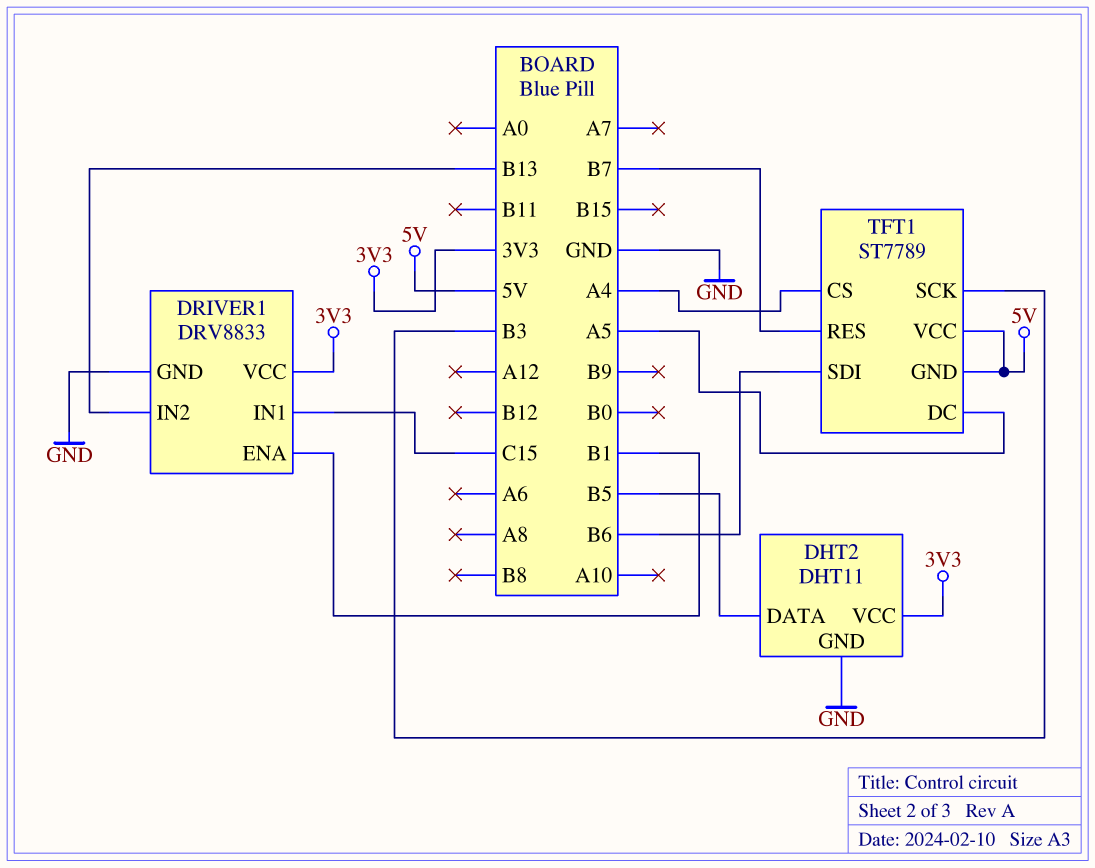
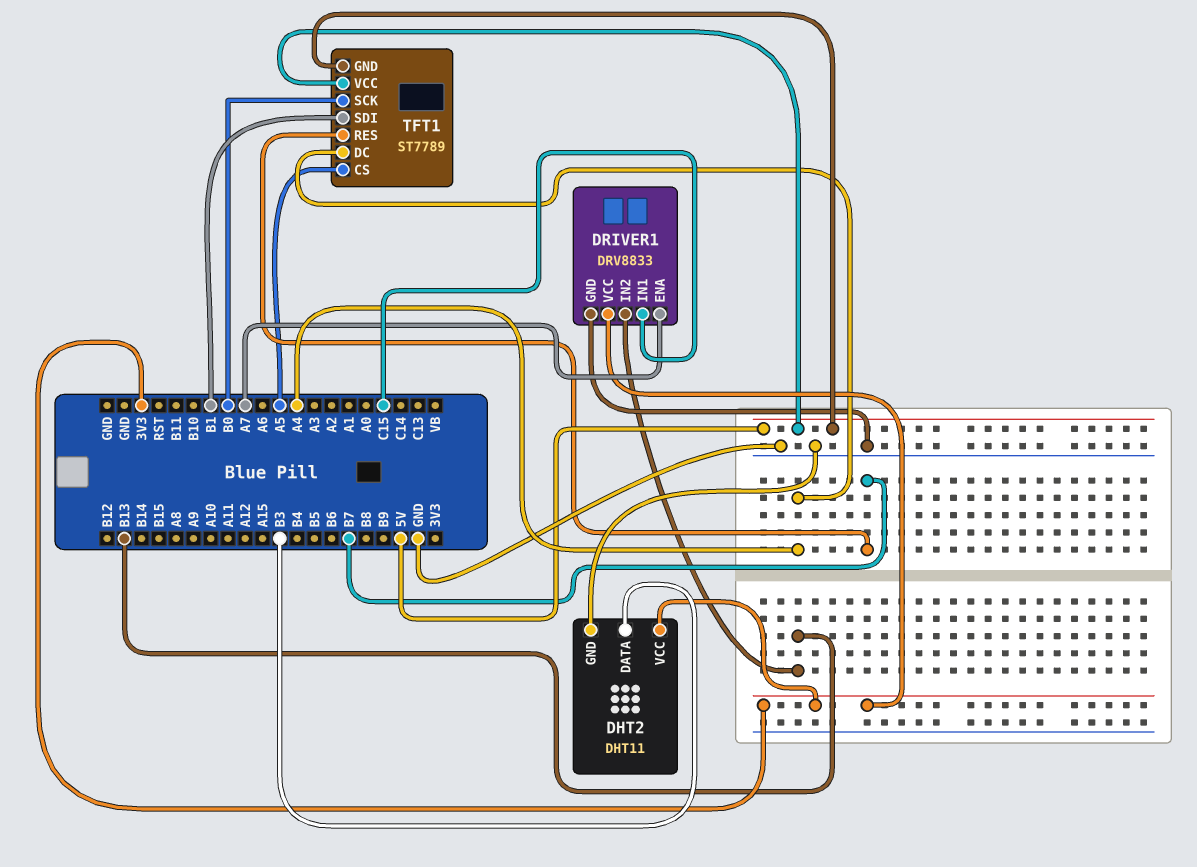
DHT2 pin DATA: B5 -> B3
DRIVER1 pin ENA: B1 -> A7
TFT1 pin CS: A4 -> A5
TFT1 pin DC: A5 -> A4
TFT1 pin SCK: B3 -> B0
TFT1 pin SDI: B6 -> B1

